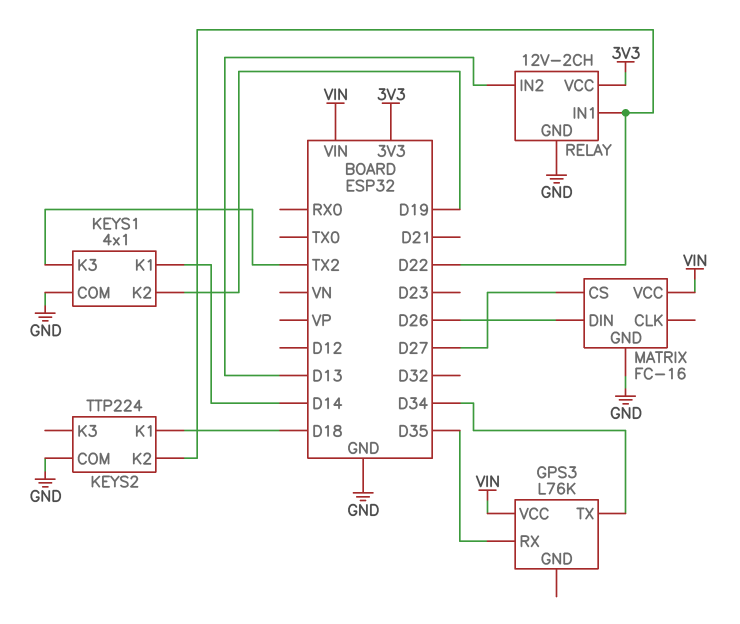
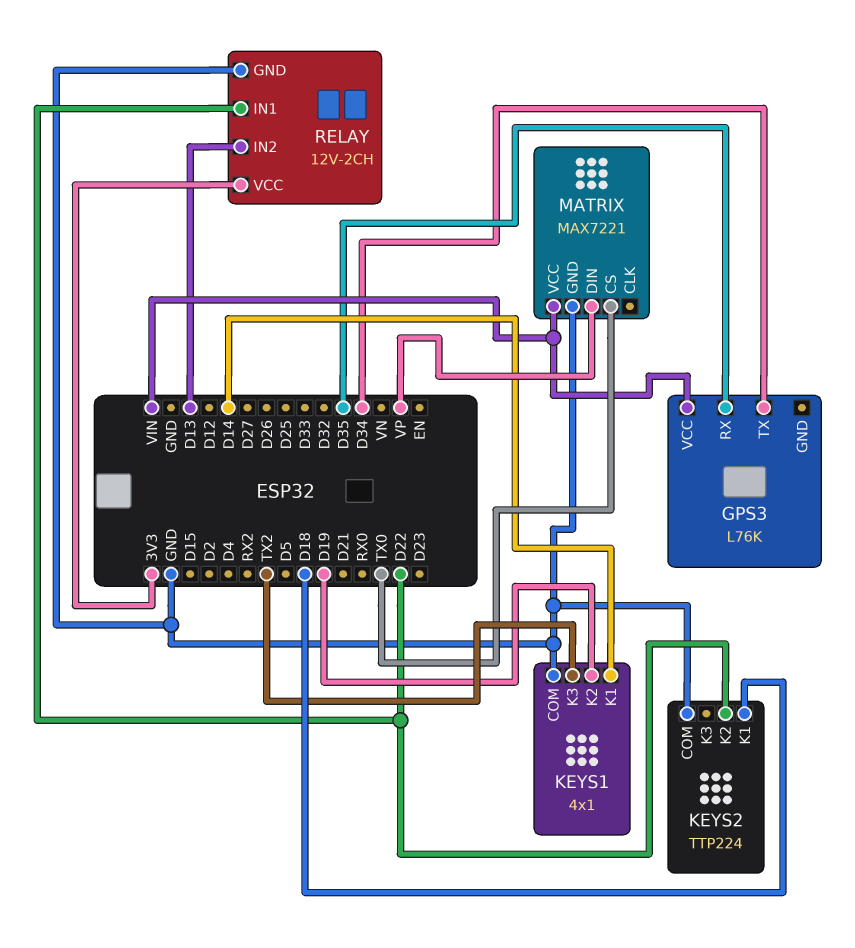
MATRIX: FC-16 -> MAX7221
MATRIX pin CS: D27 -> TX0
MATRIX pin DIN: D26 -> VP

